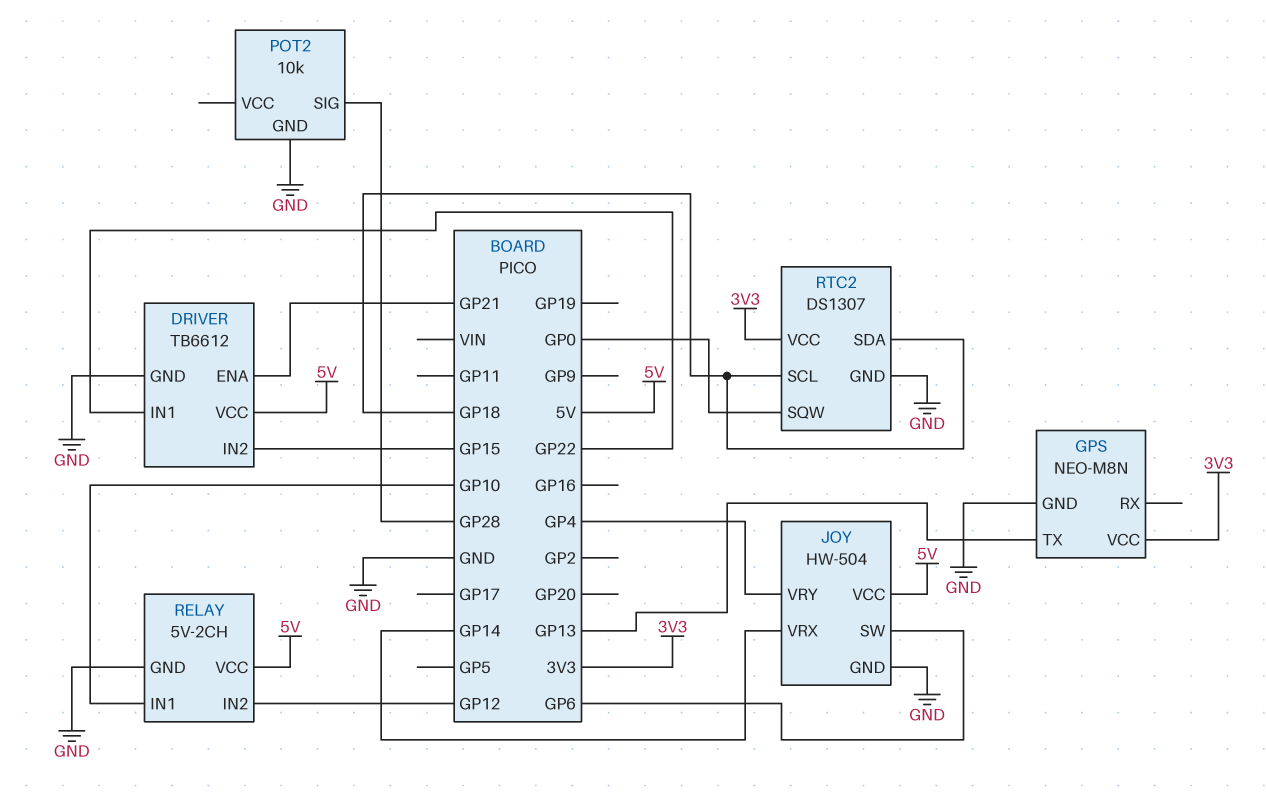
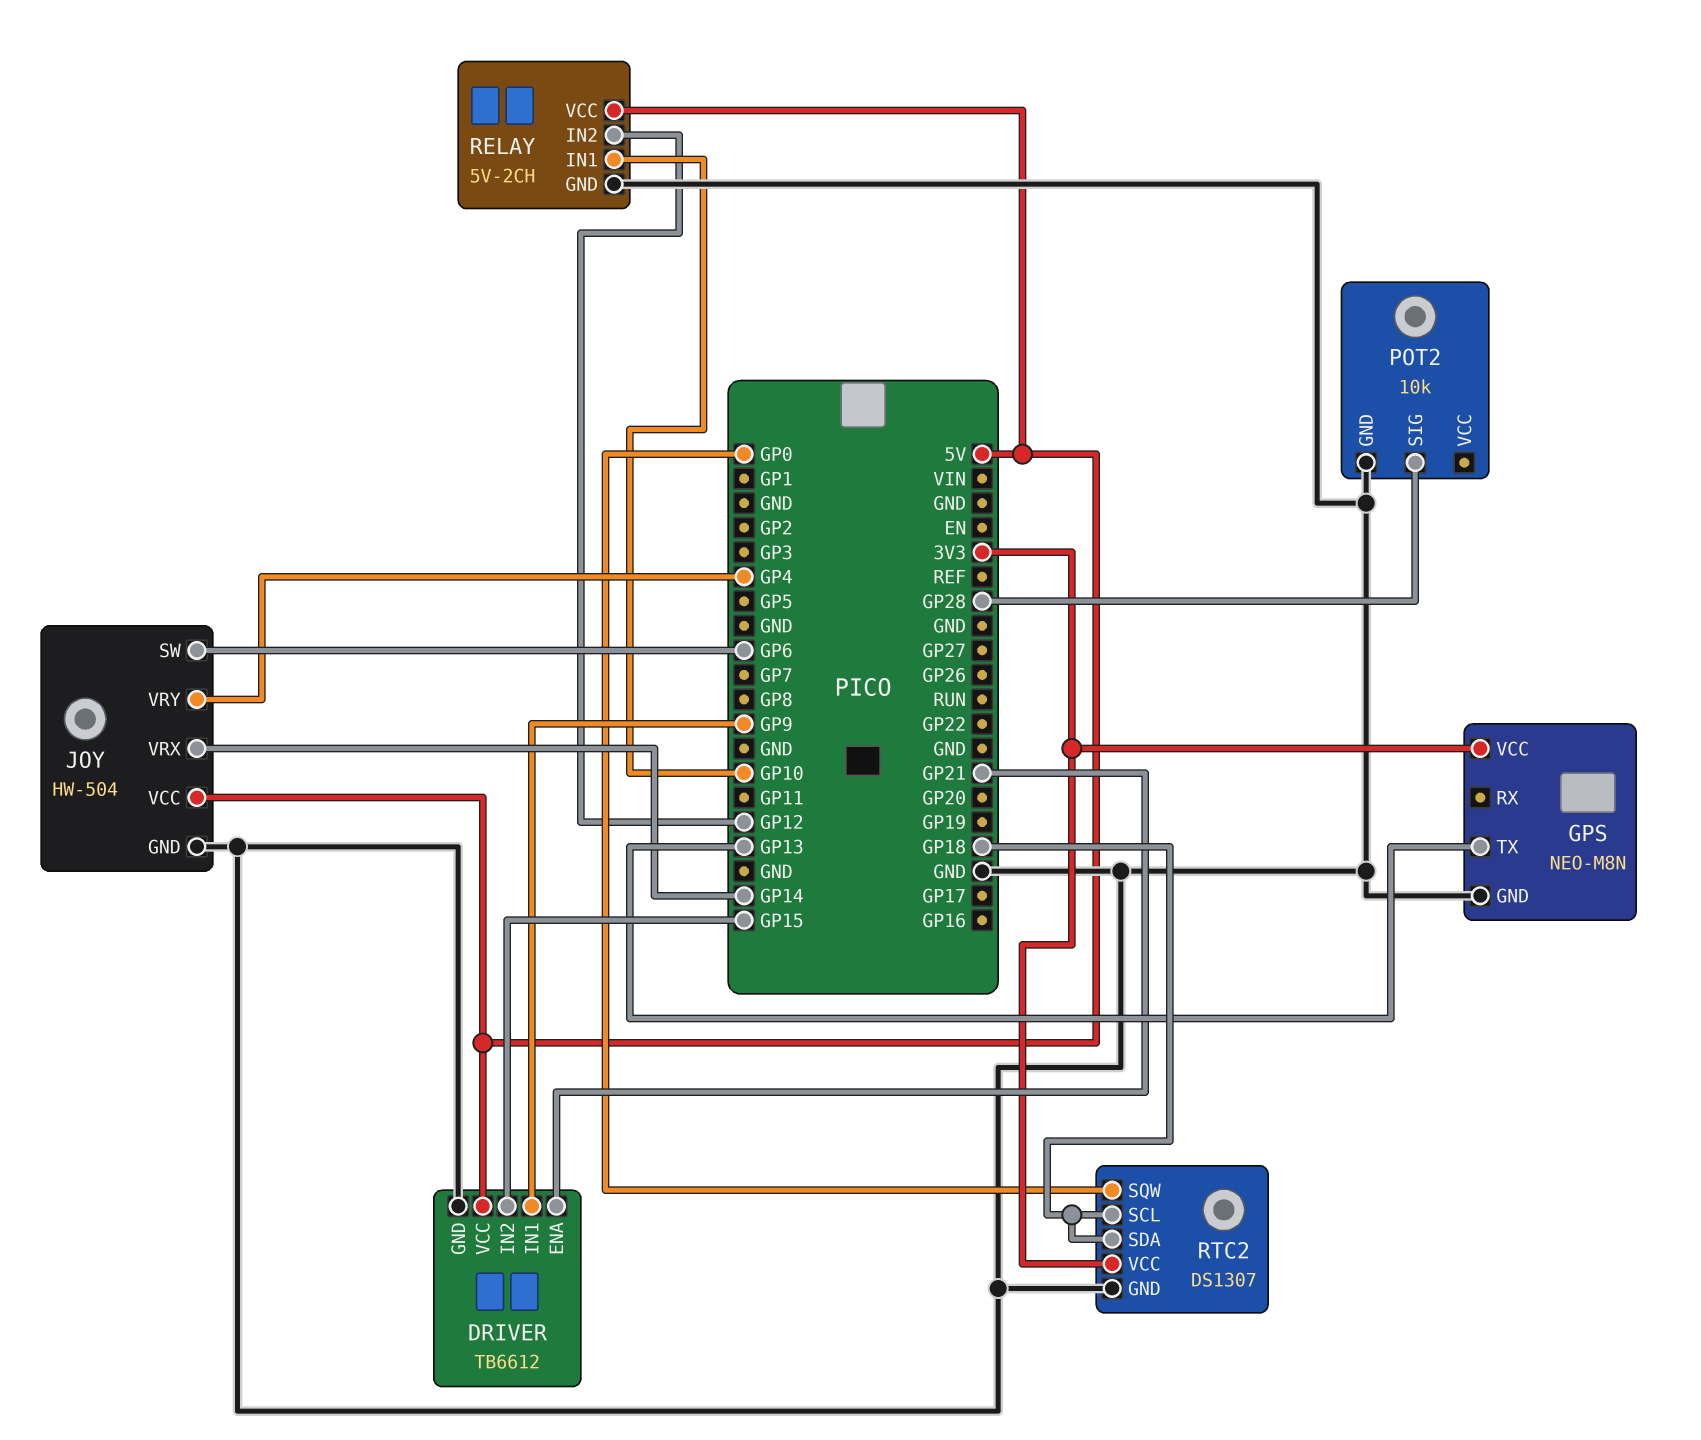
DRIVER pin IN1: GP22 -> GP9

